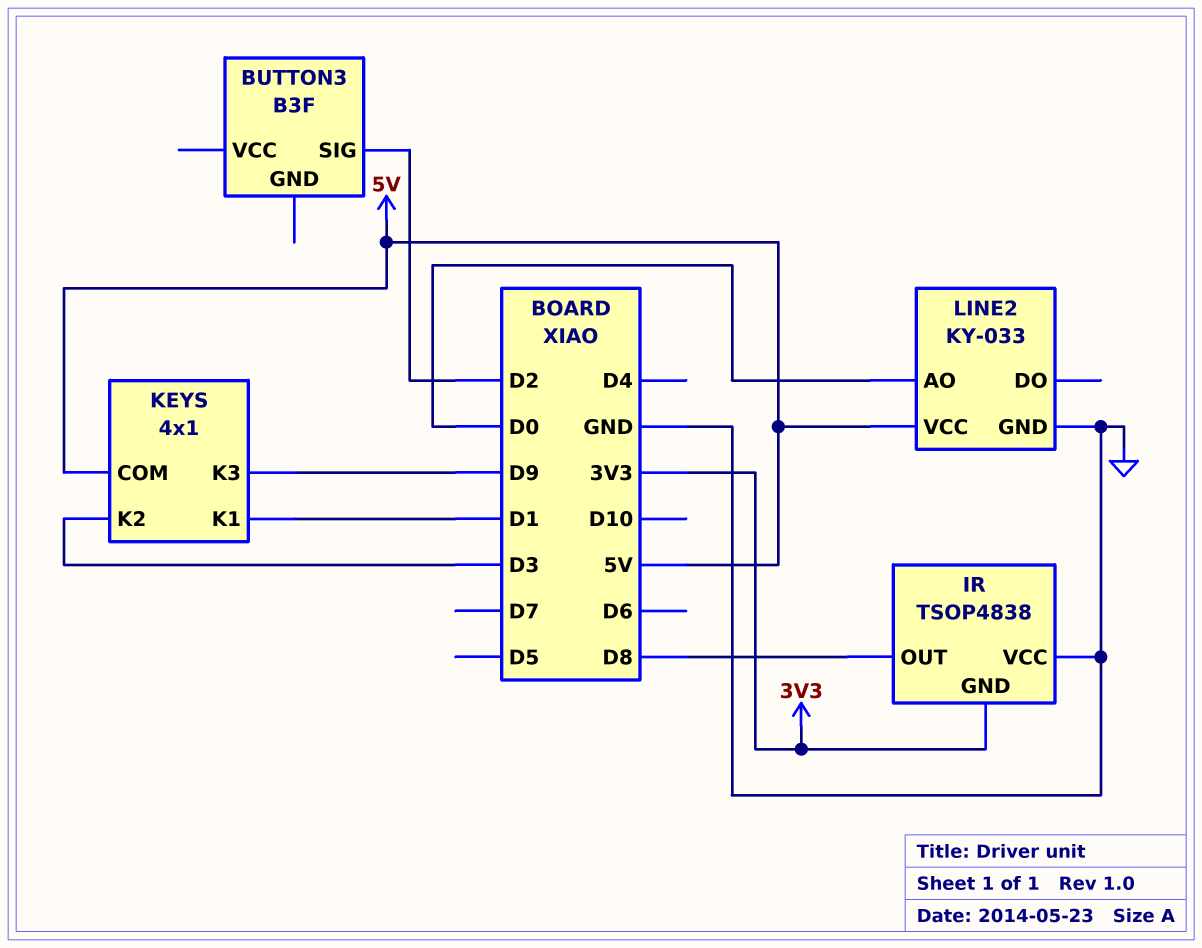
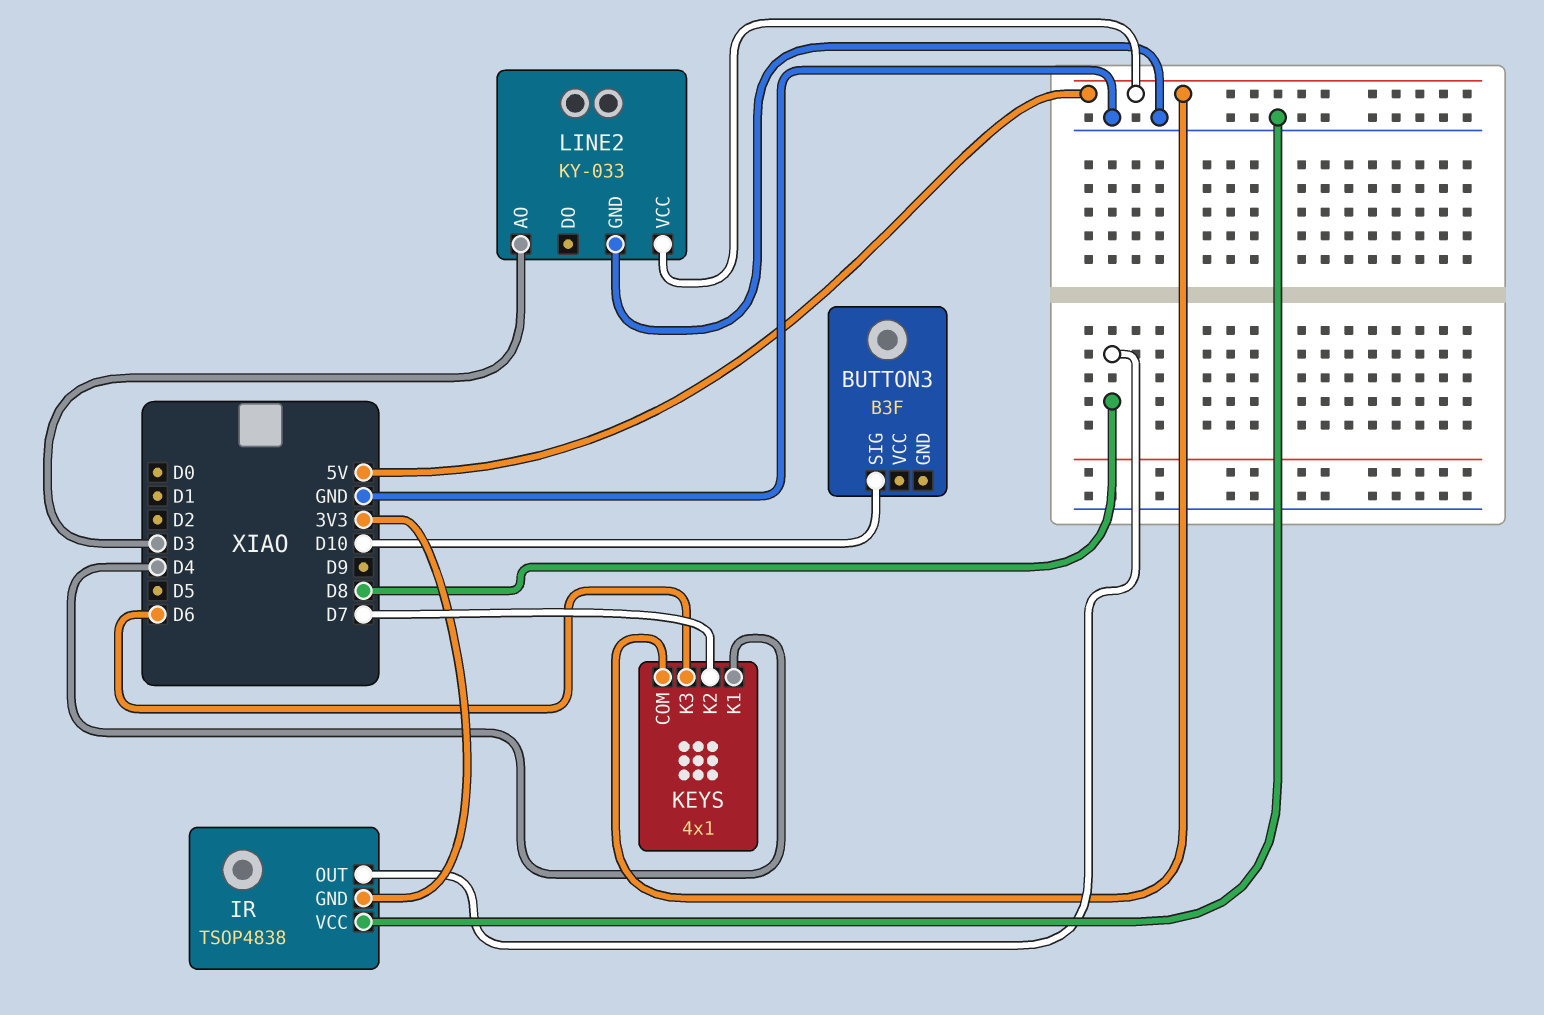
BUTTON3 pin SIG: D2 -> D10
KEYS pin K1: D1 -> D4
KEYS pin K2: D3 -> D7
KEYS pin K3: D9 -> D6
LINE2 pin AO: D0 -> D3

